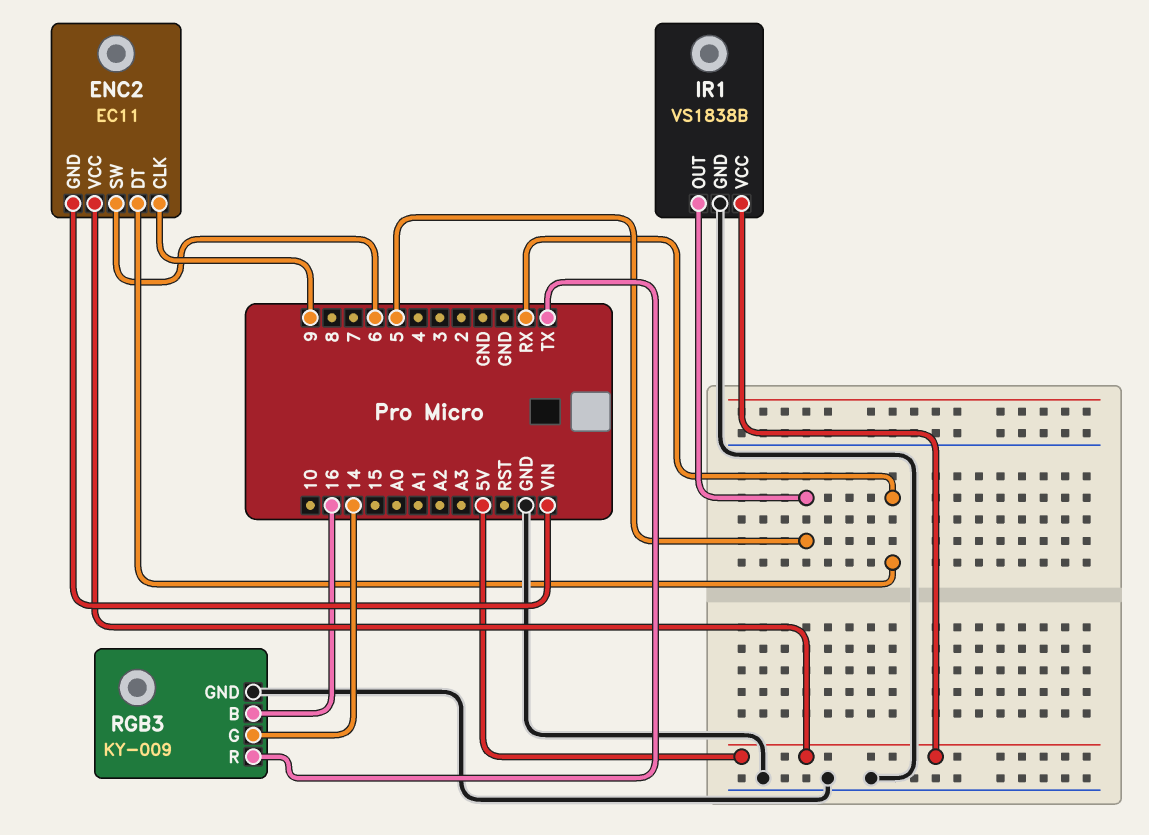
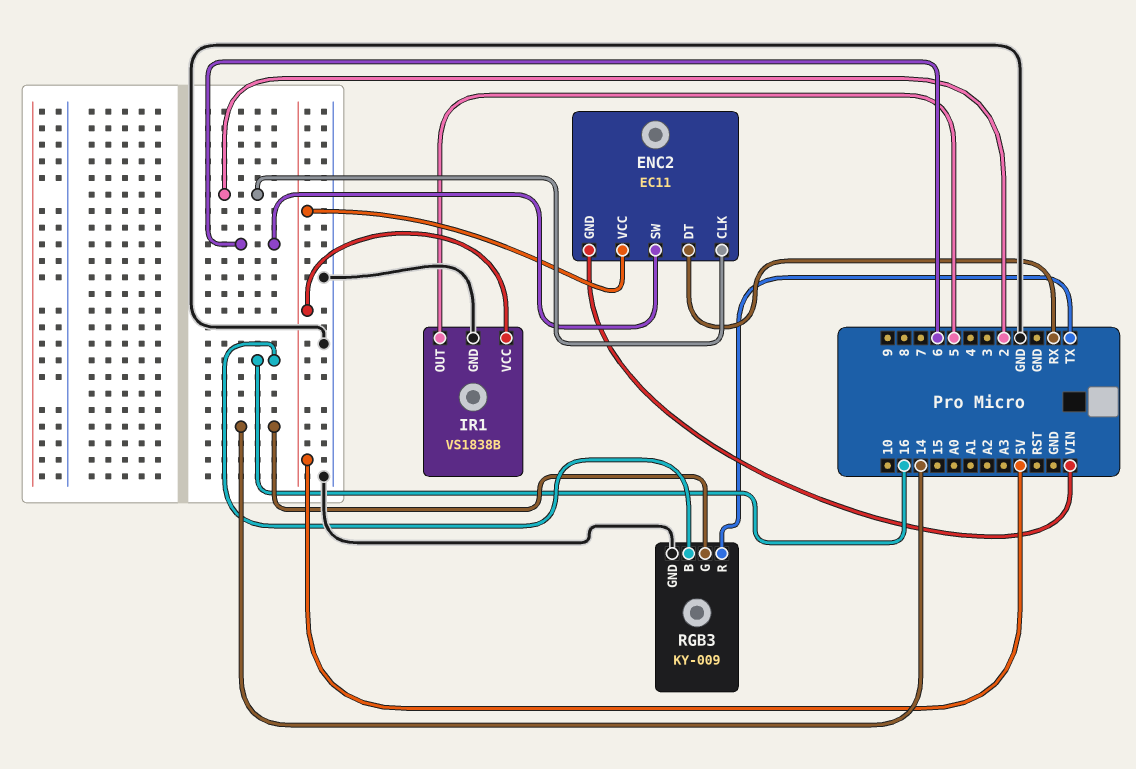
ENC2 pin CLK: 9 -> 2

